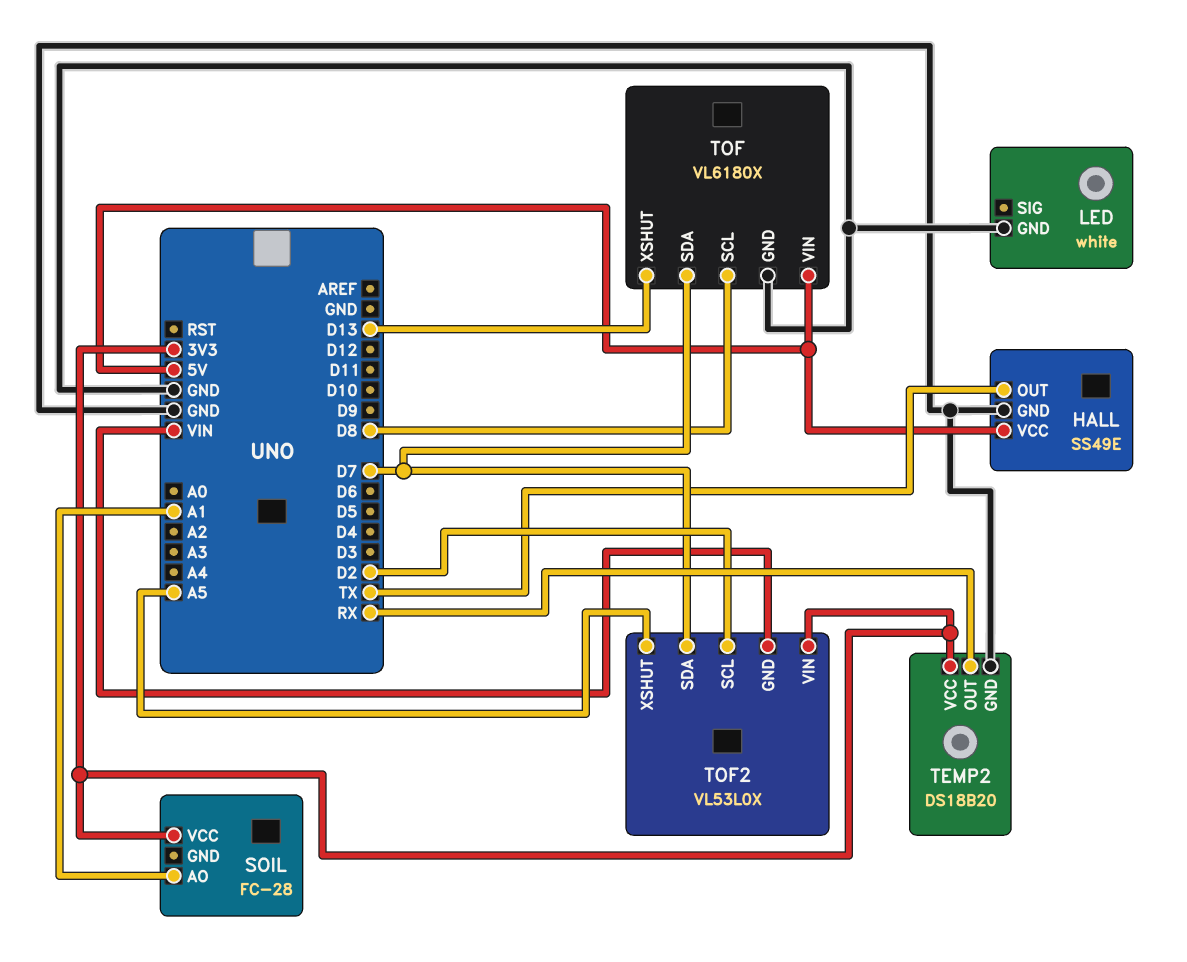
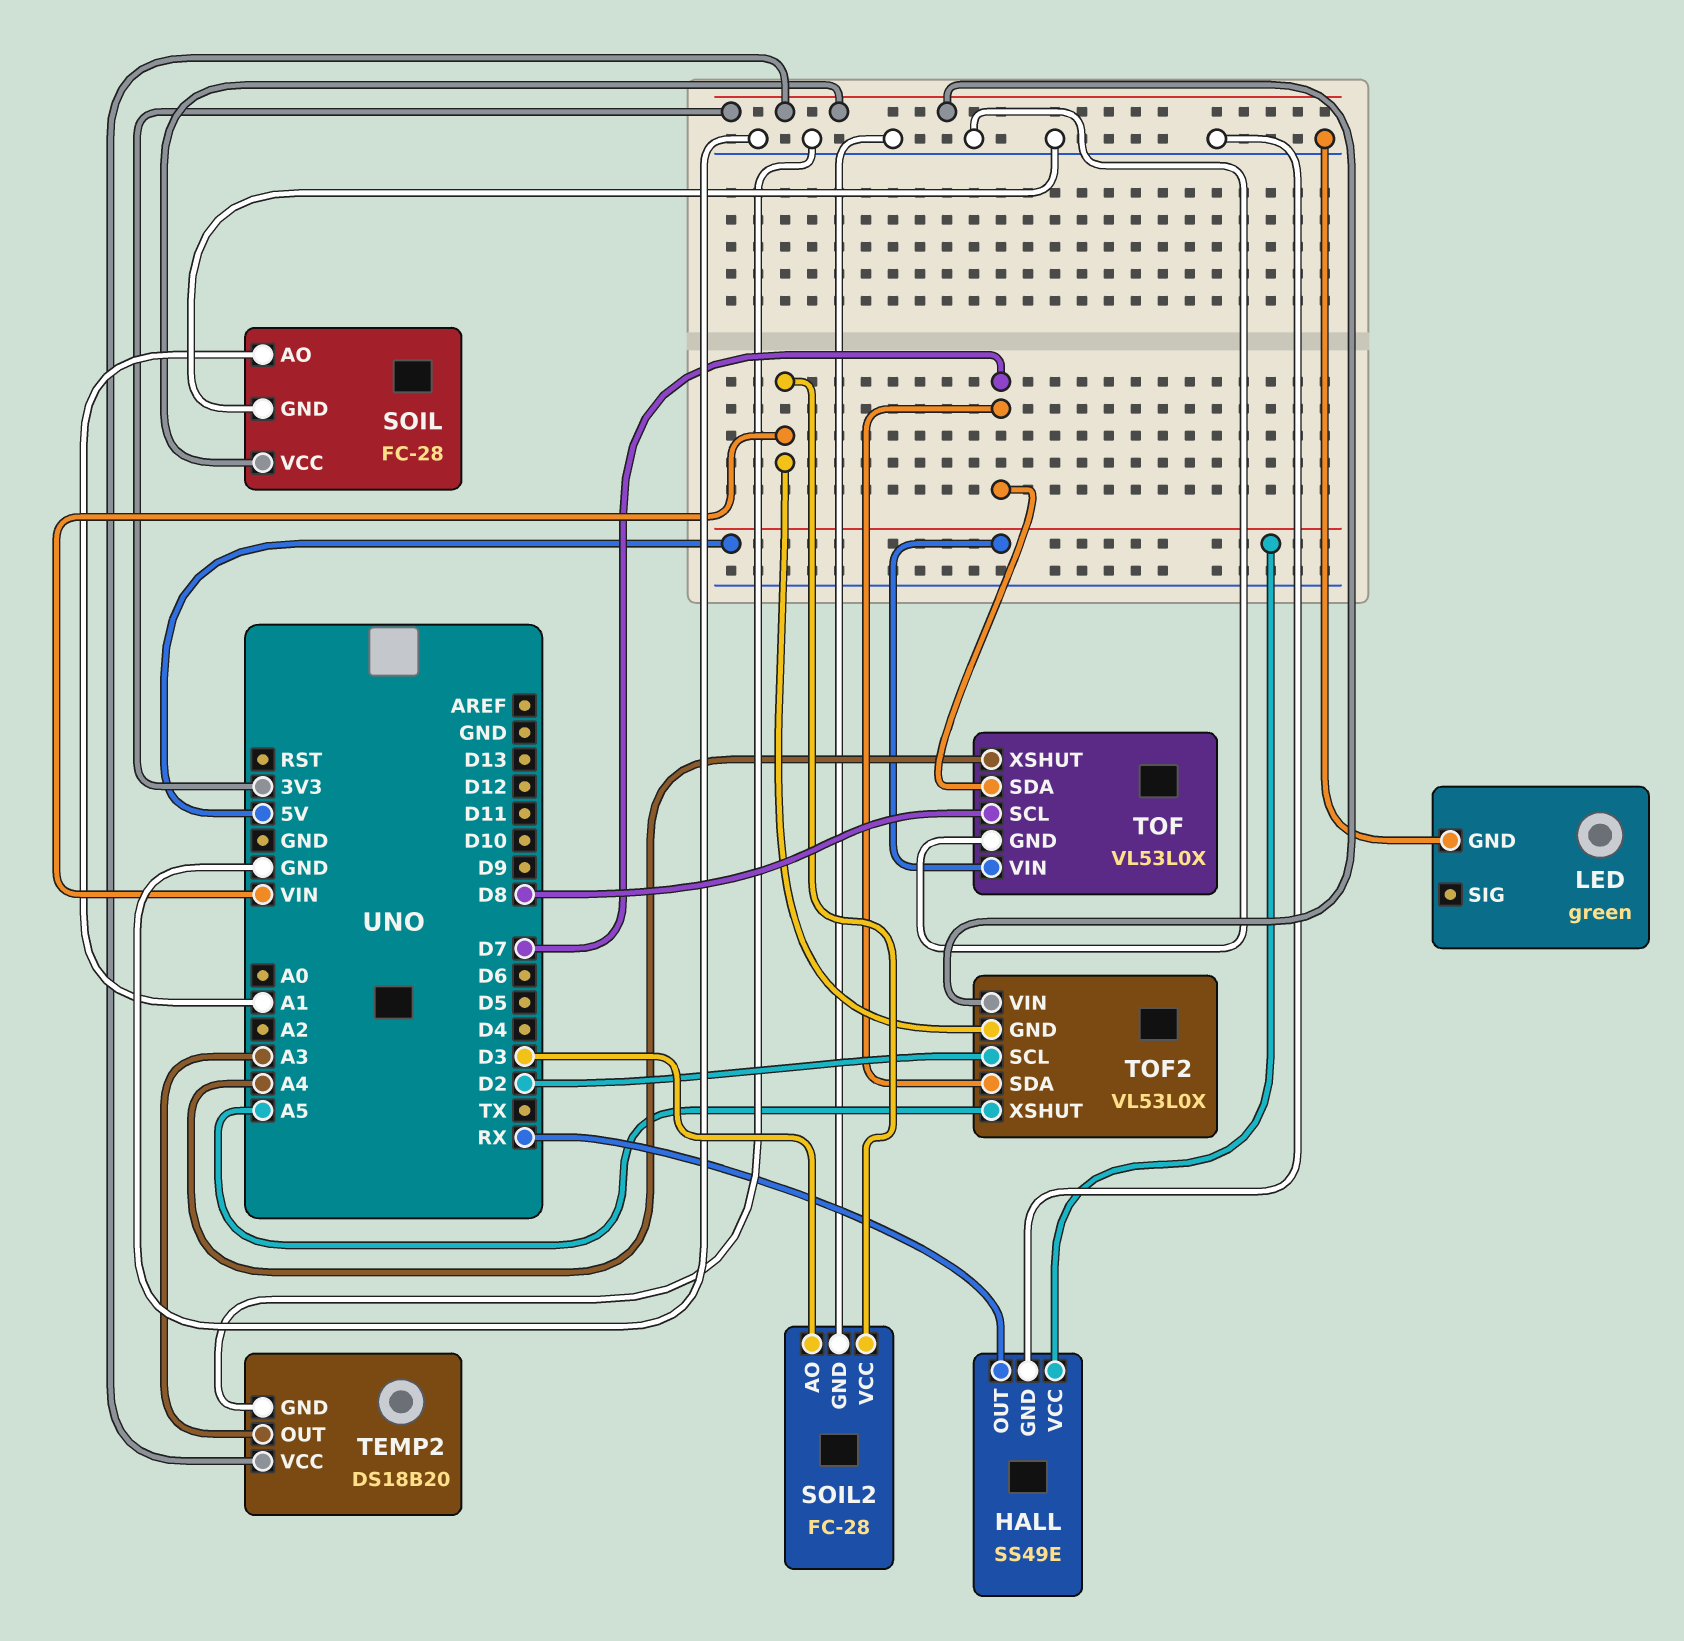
HALL pin OUT: TX -> RX
LED: white -> green
SOIL pin GND: none -> GND
SOIL2: none -> FC-28
SOIL2 pin AO: none -> D3
SOIL2 pin GND: none -> GND
SOIL2 pin VCC: none -> VIN
TEMP2 pin OUT: RX -> A3
TOF: VL6180X -> VL53L0X
TOF pin XSHUT: D13 -> A4

